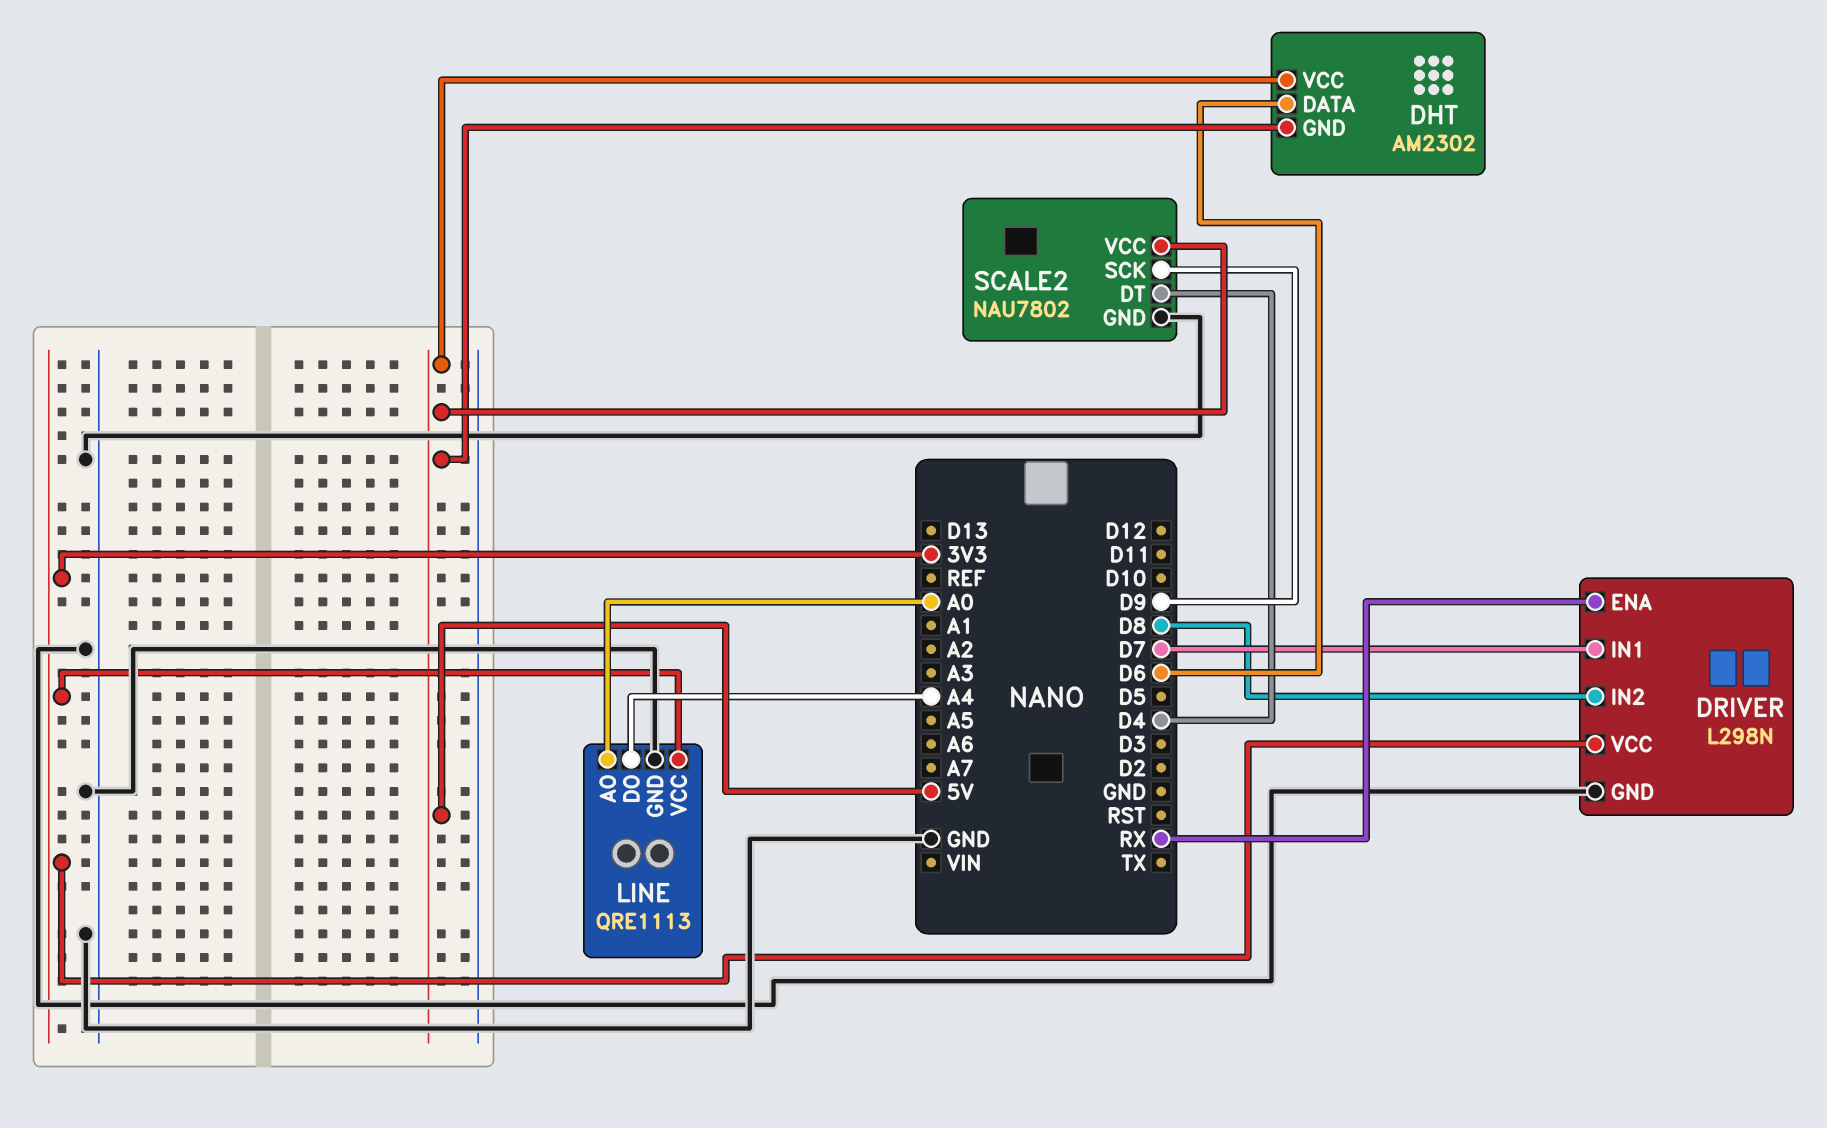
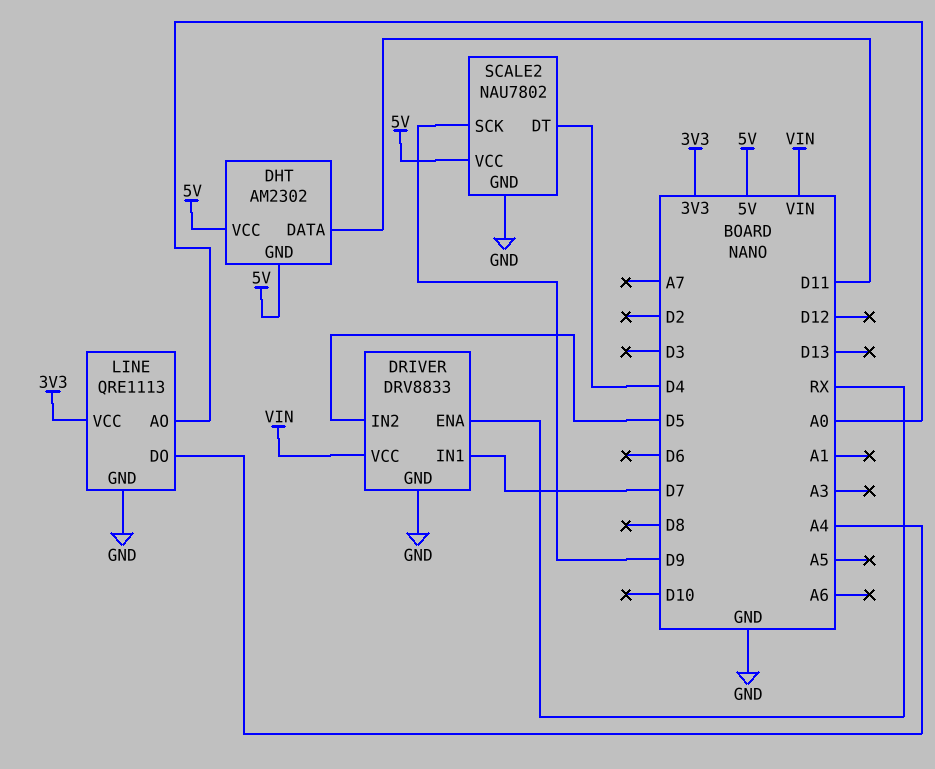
DHT pin DATA: D6 -> D11
DRIVER: L298N -> DRV8833
DRIVER pin IN2: D8 -> D5
DRIVER pin VCC: 3V3 -> VIN

